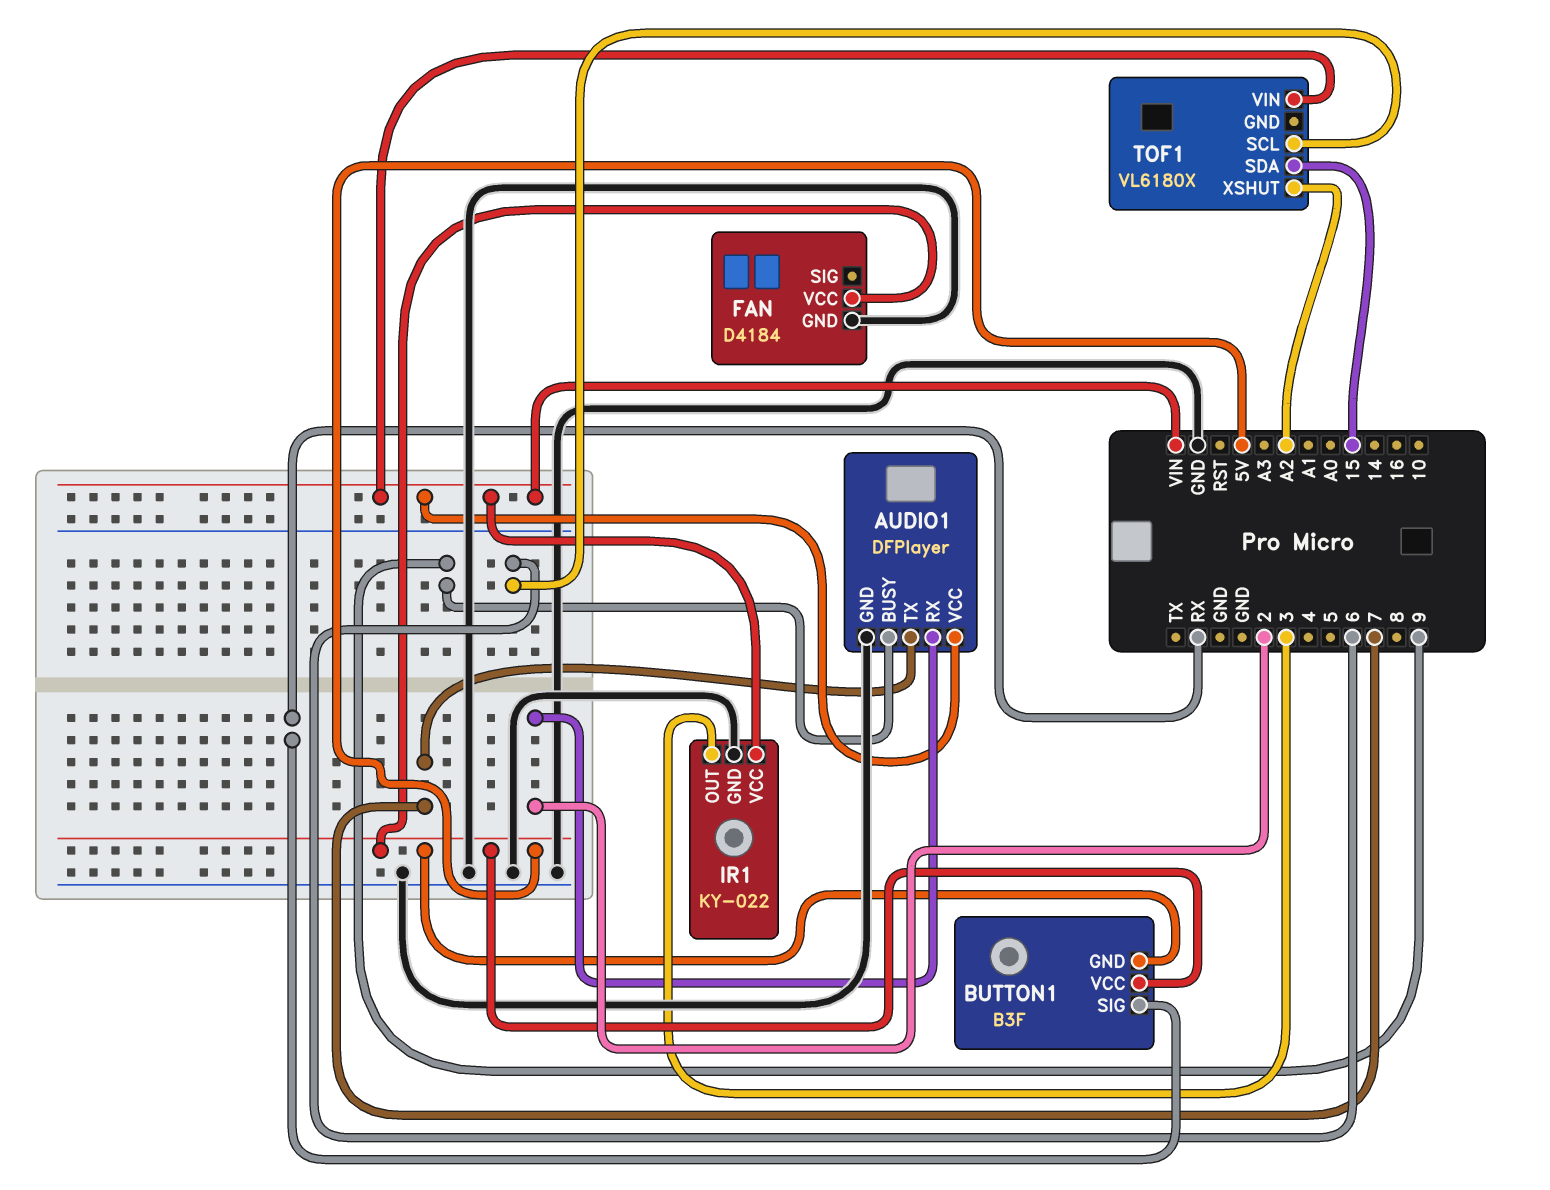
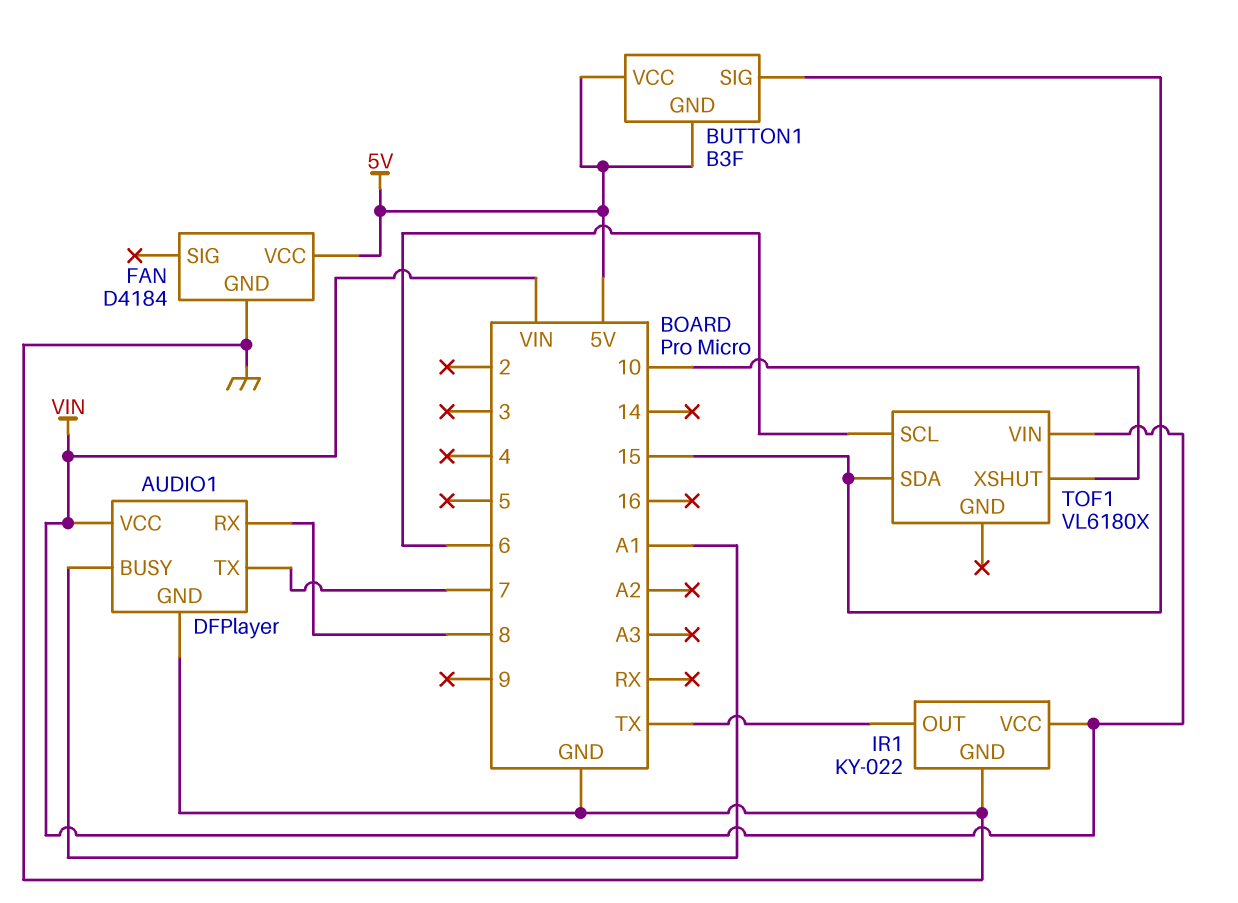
AUDIO1 pin BUSY: 9 -> A1
AUDIO1 pin RX: 2 -> 8
BUTTON1 pin SIG: RX -> 15
IR1 pin OUT: 3 -> TX
TOF1 pin XSHUT: A2 -> 10

